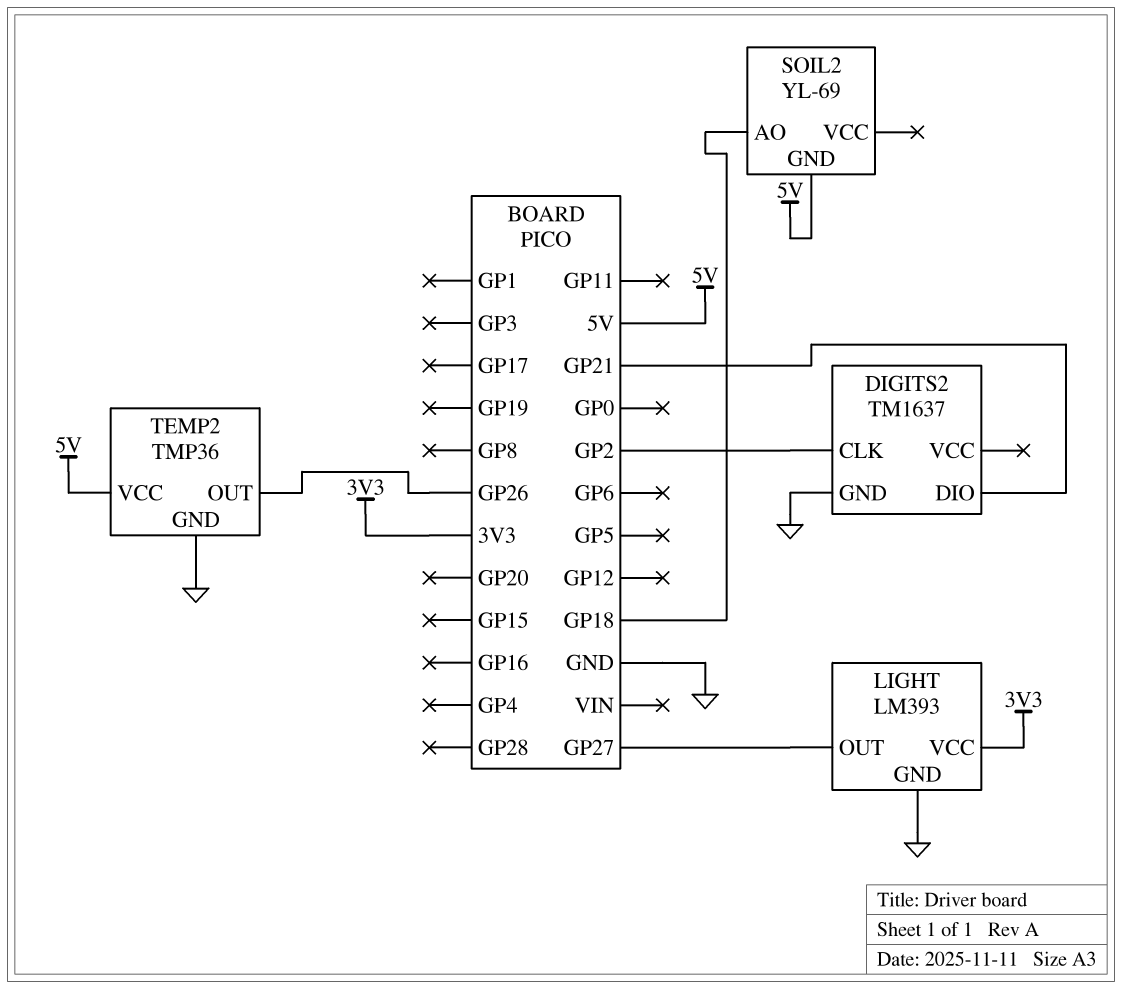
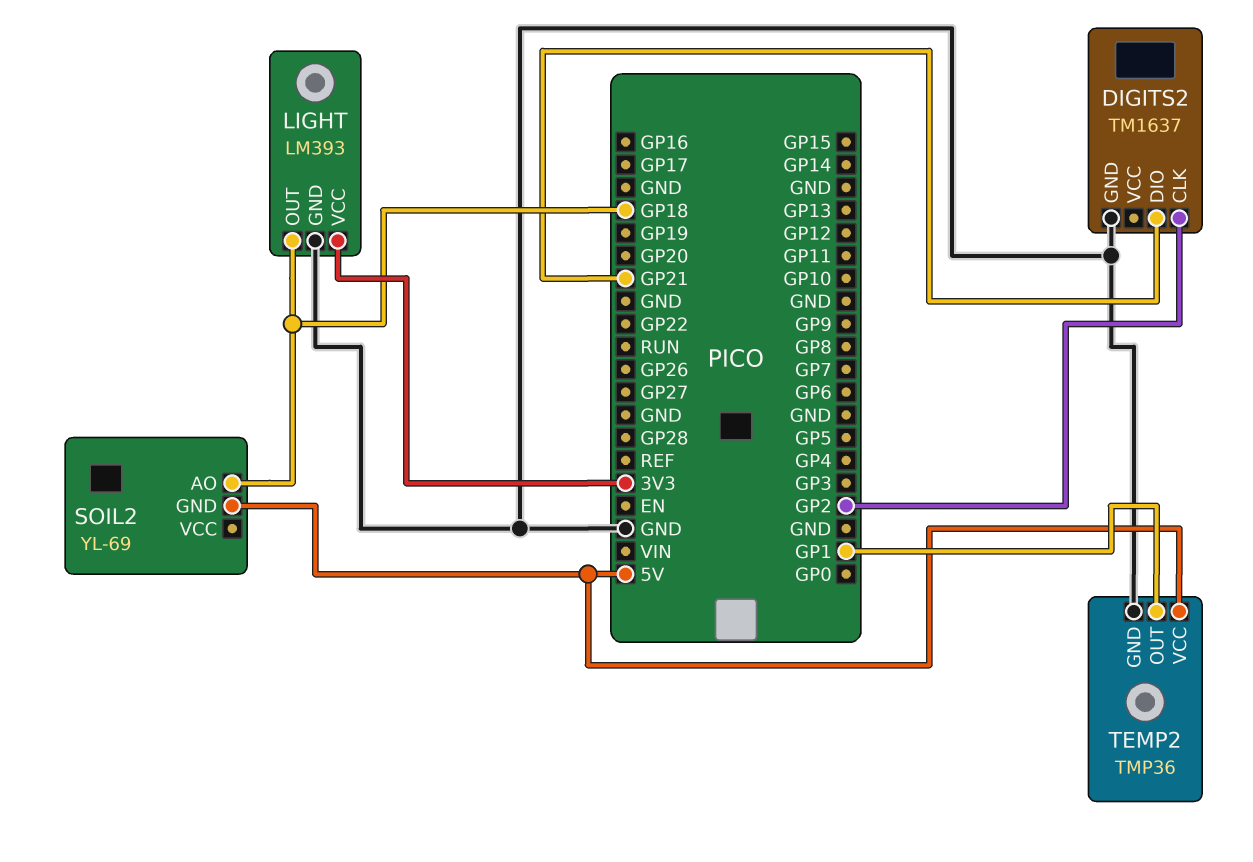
LIGHT pin OUT: GP27 -> GP18
TEMP2 pin OUT: GP26 -> GP1

